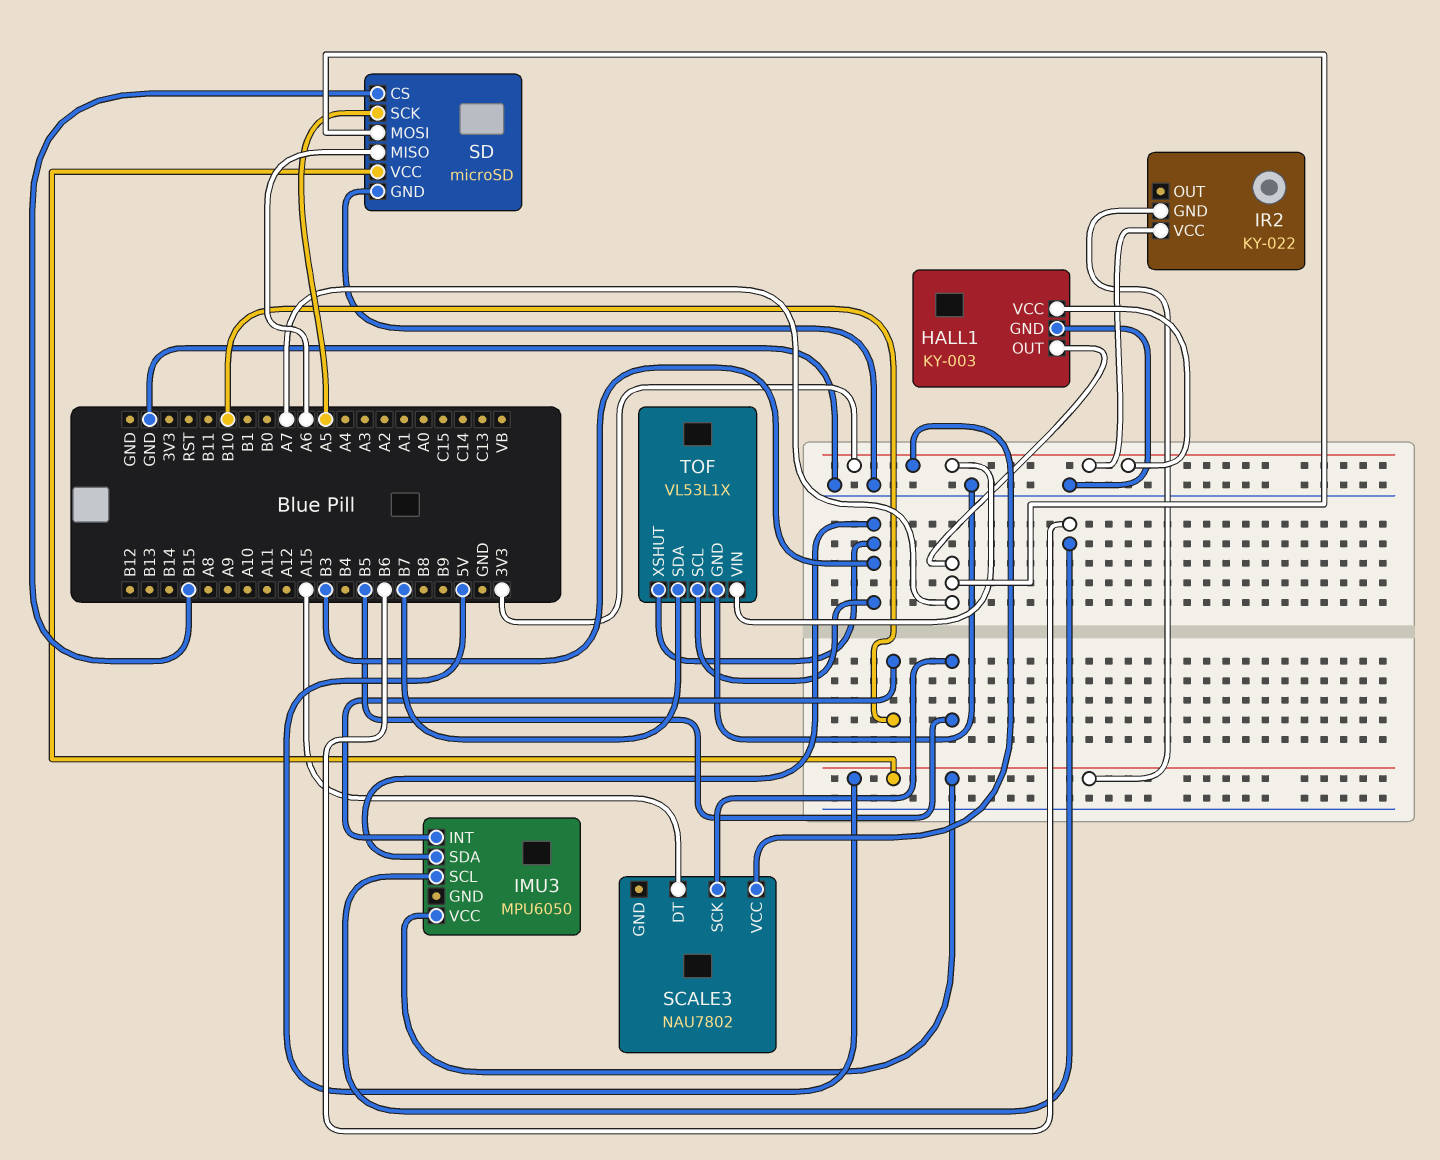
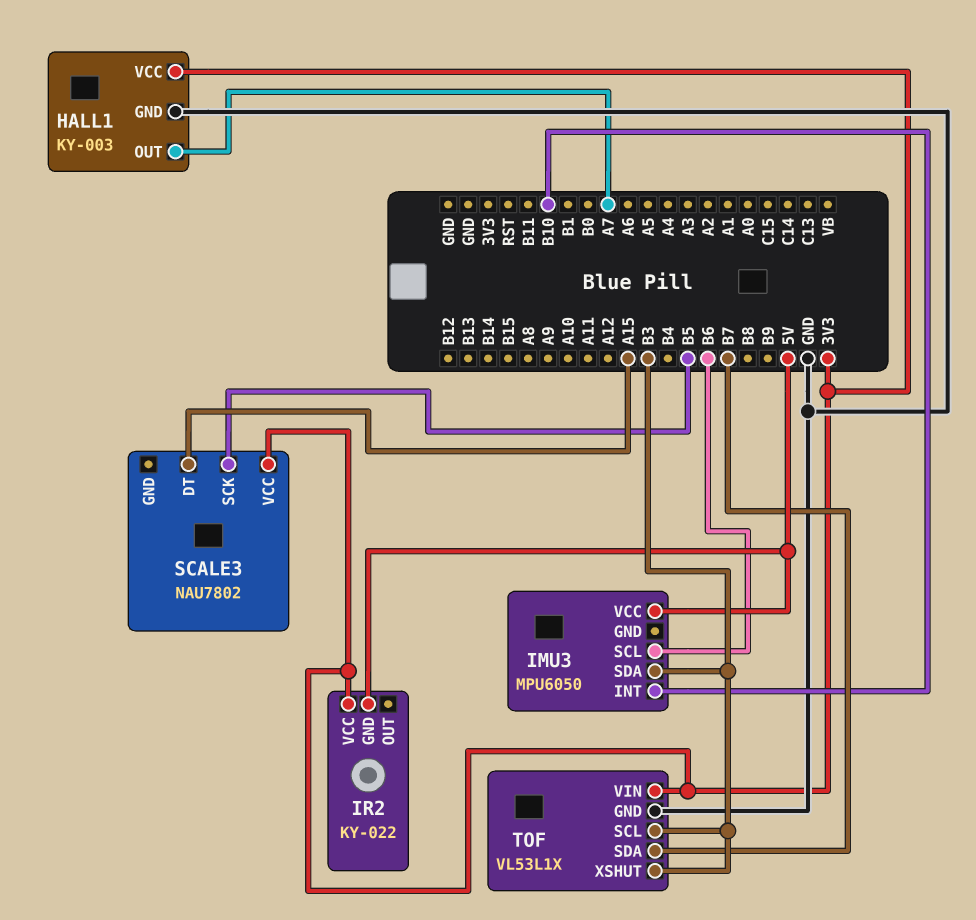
SD: microSD -> none
SD pin CS: B15 -> none
SD pin GND: GND -> none
SD pin MISO: A6 -> none
SD pin MOSI: A7 -> none
SD pin SCK: A5 -> none
SD pin VCC: 5V -> none

